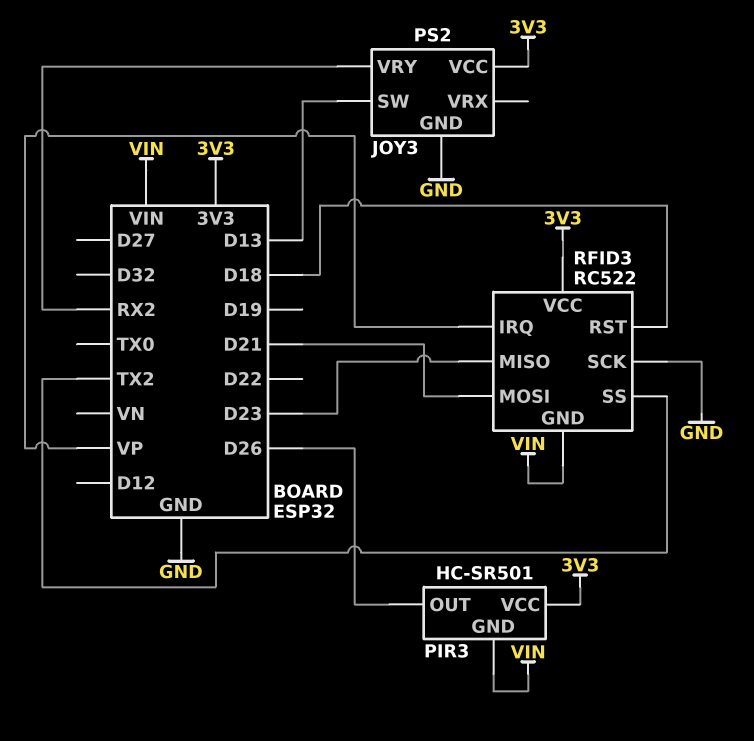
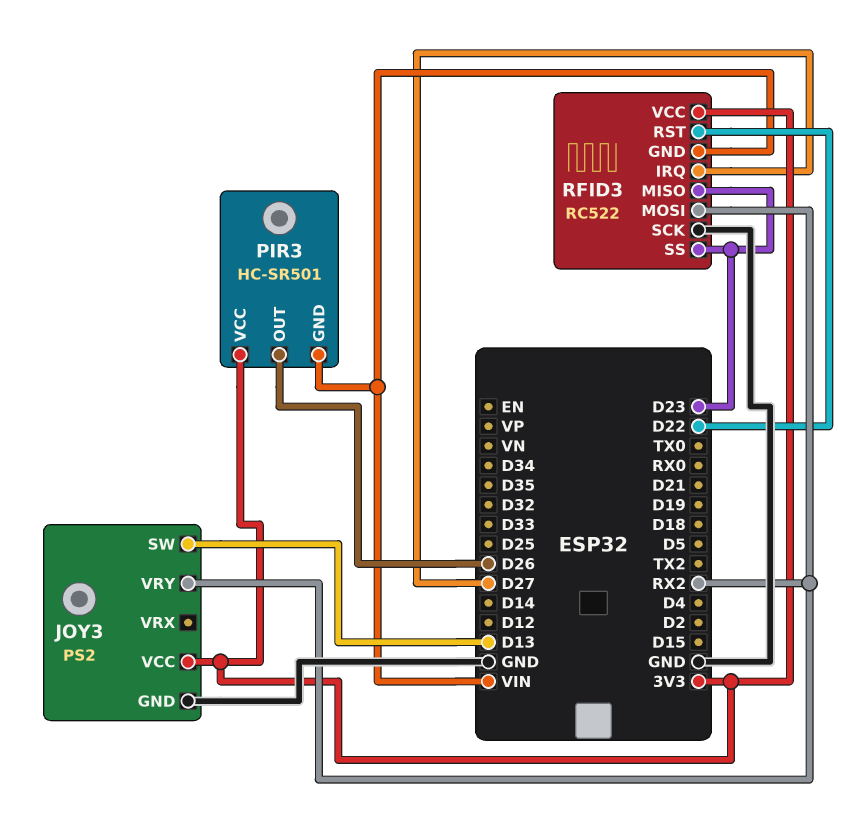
RFID3 pin IRQ: VP -> D27
RFID3 pin MOSI: D21 -> RX2
RFID3 pin RST: D18 -> D22
RFID3 pin SS: TX2 -> D23

